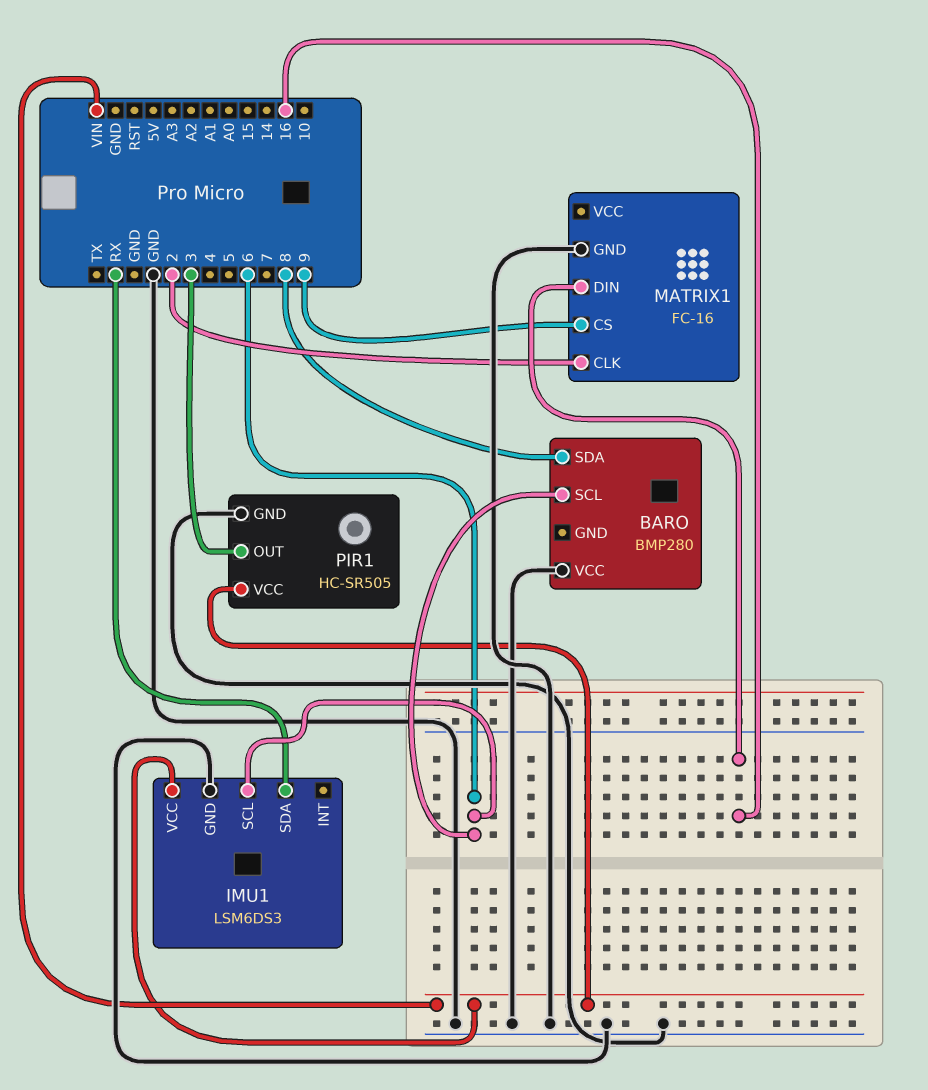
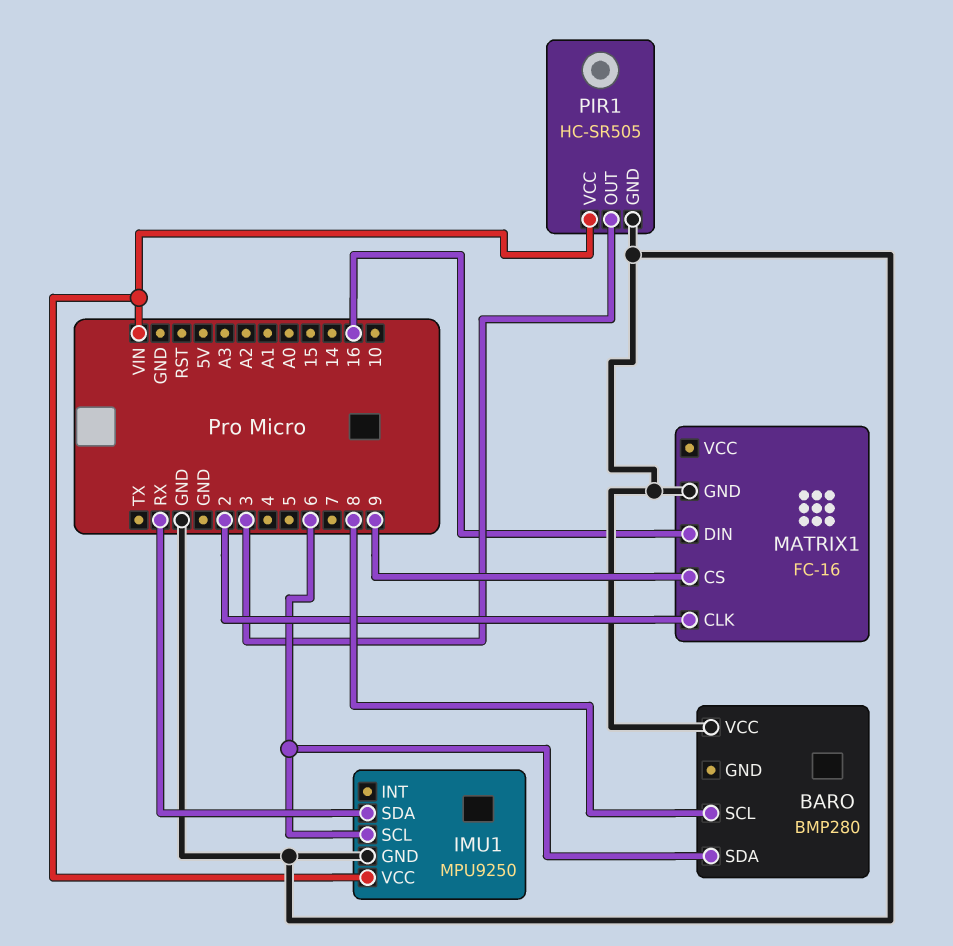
BARO pin SCL: 6 -> 8
BARO pin SDA: 8 -> 6
IMU1: LSM6DS3 -> MPU9250

